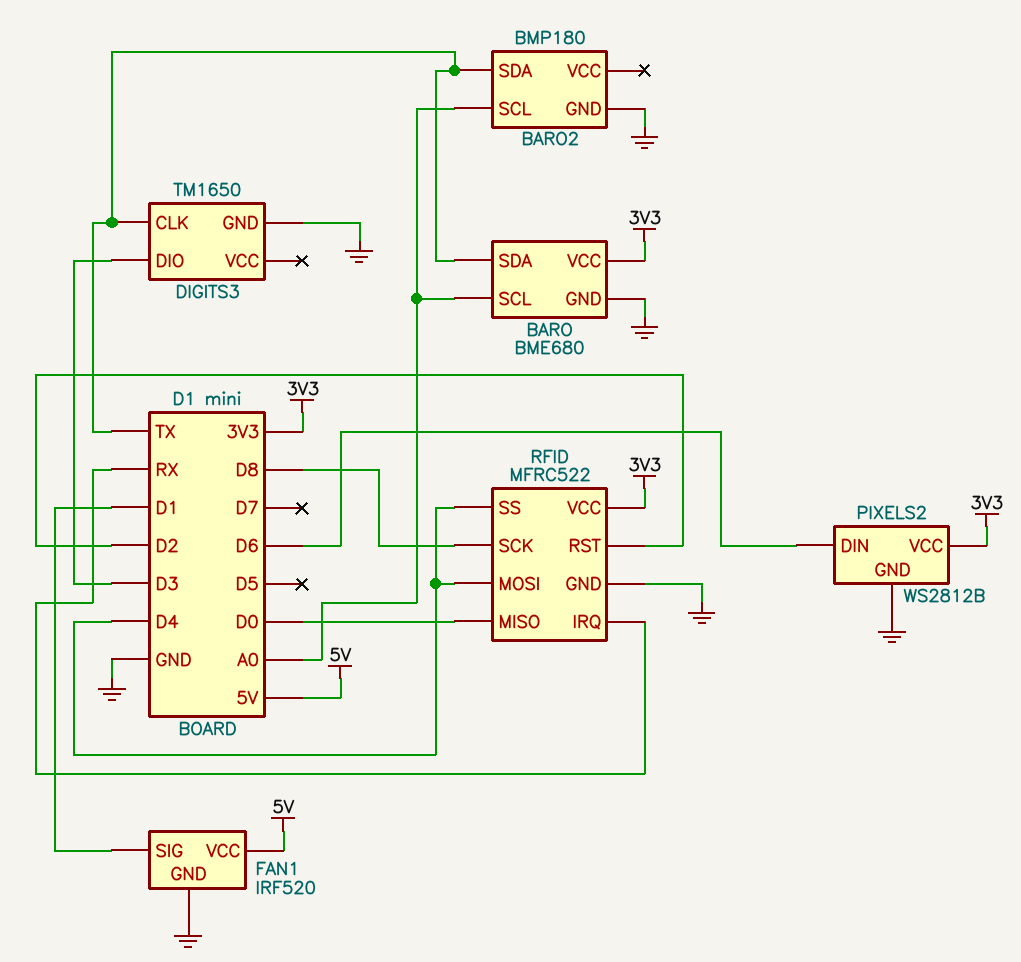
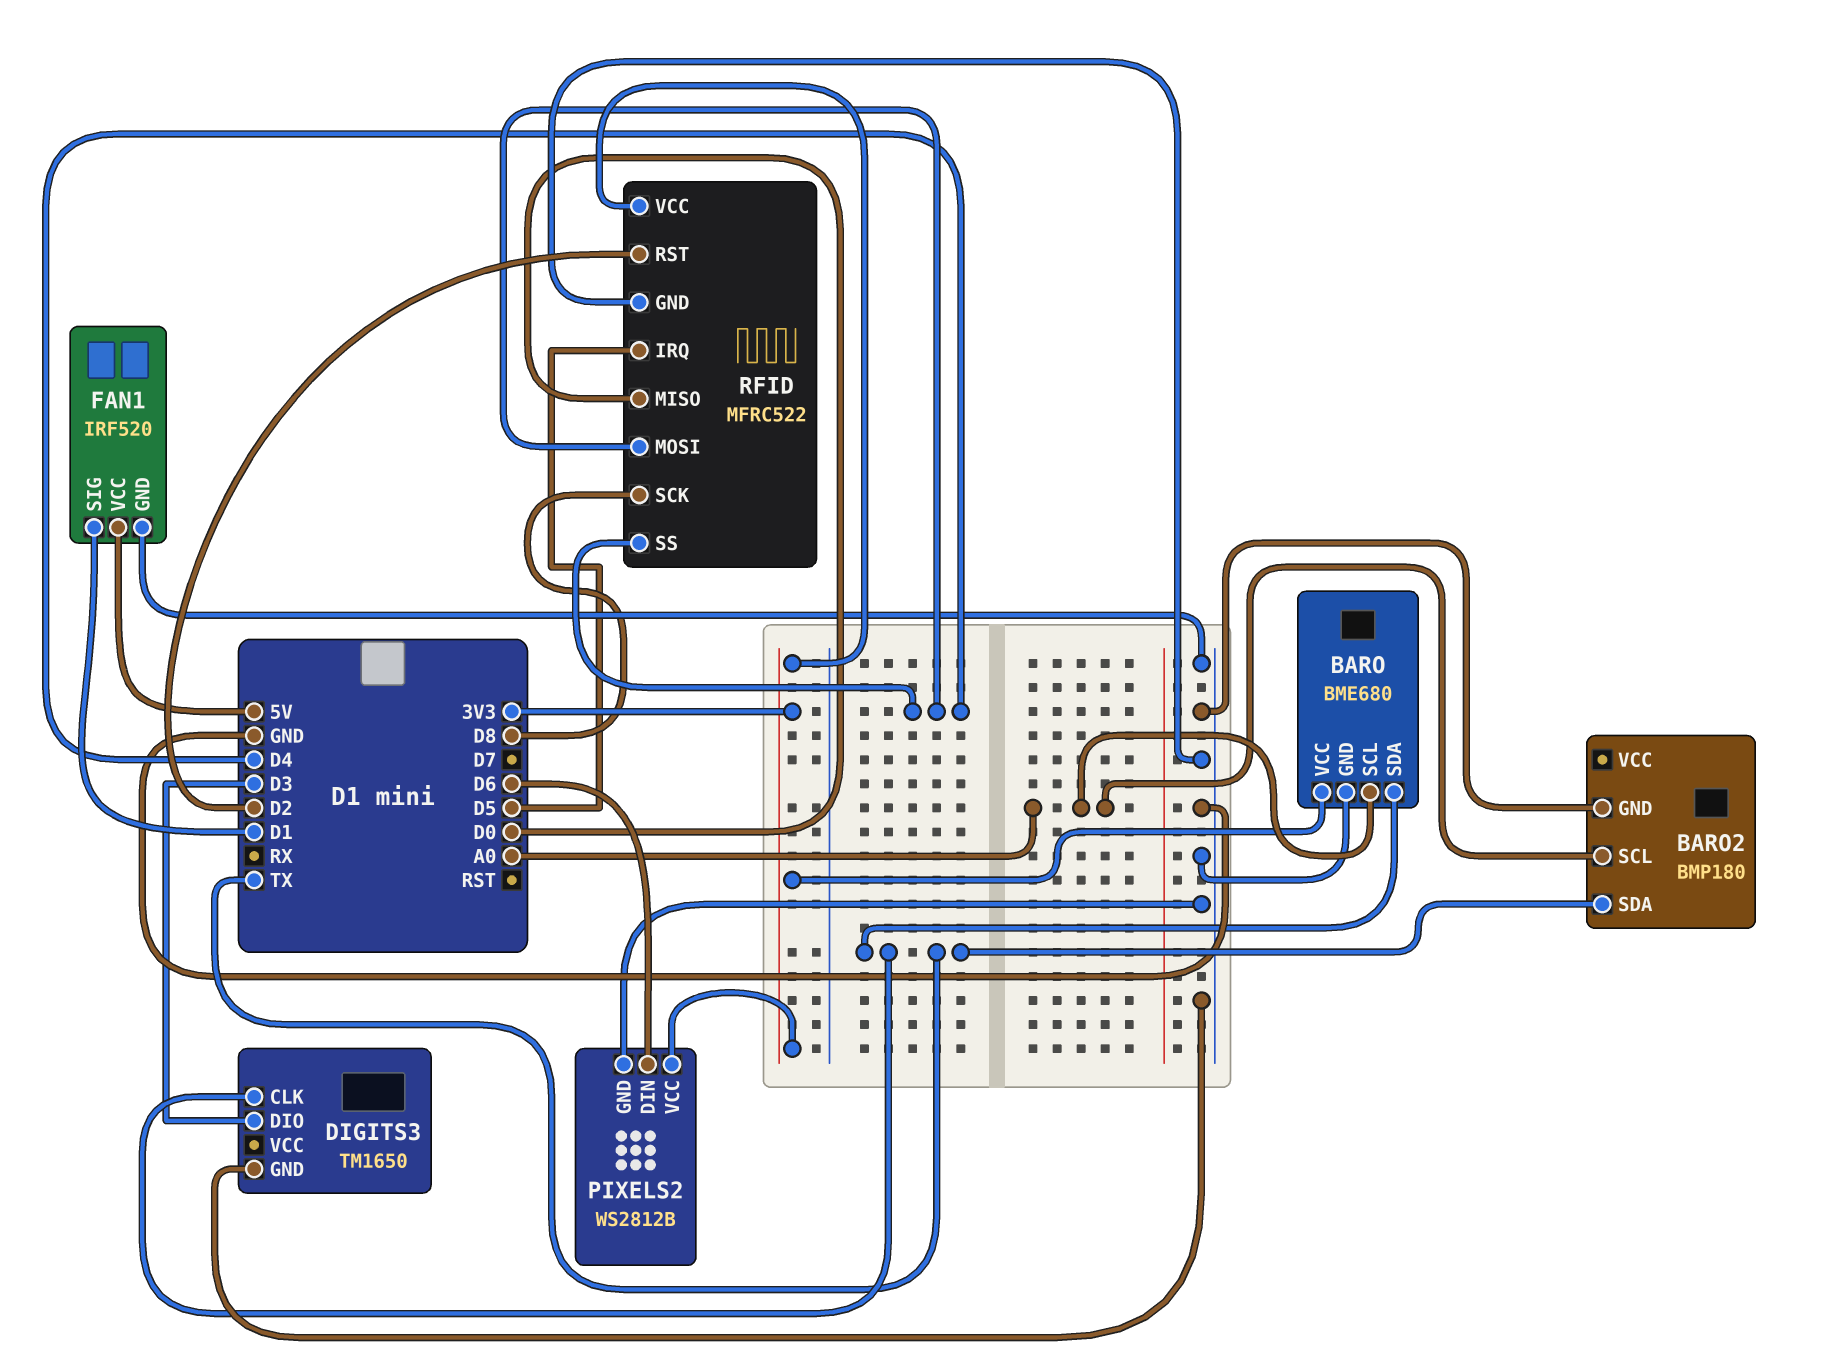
RFID pin IRQ: RX -> D5

